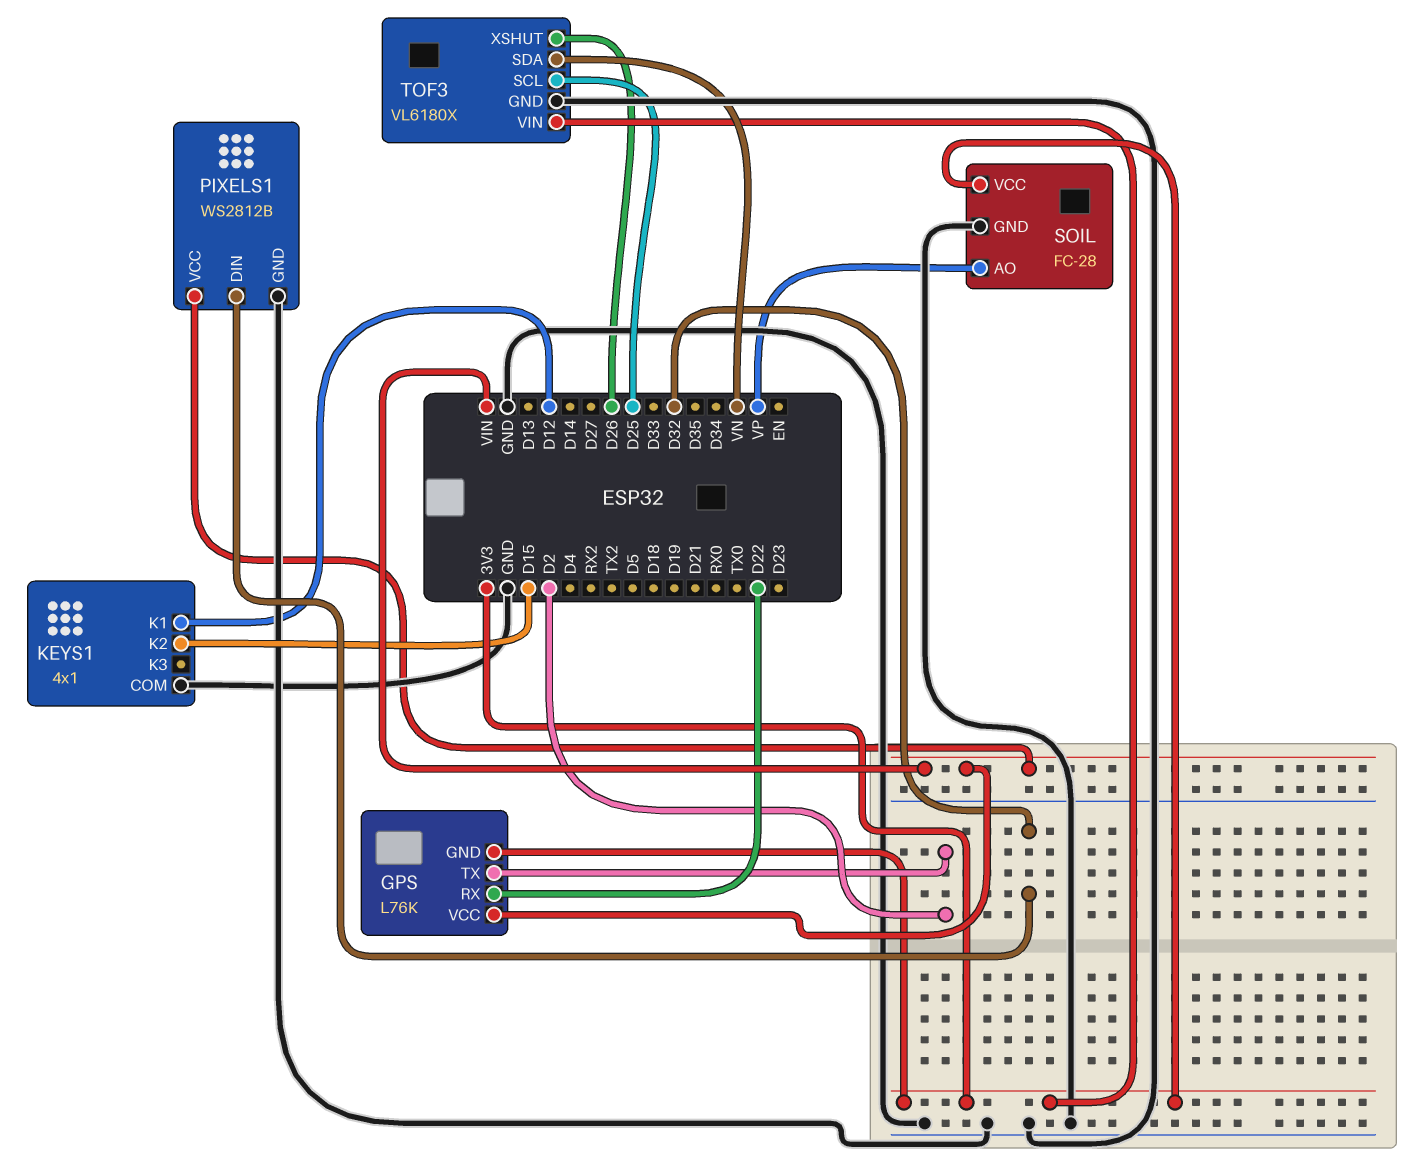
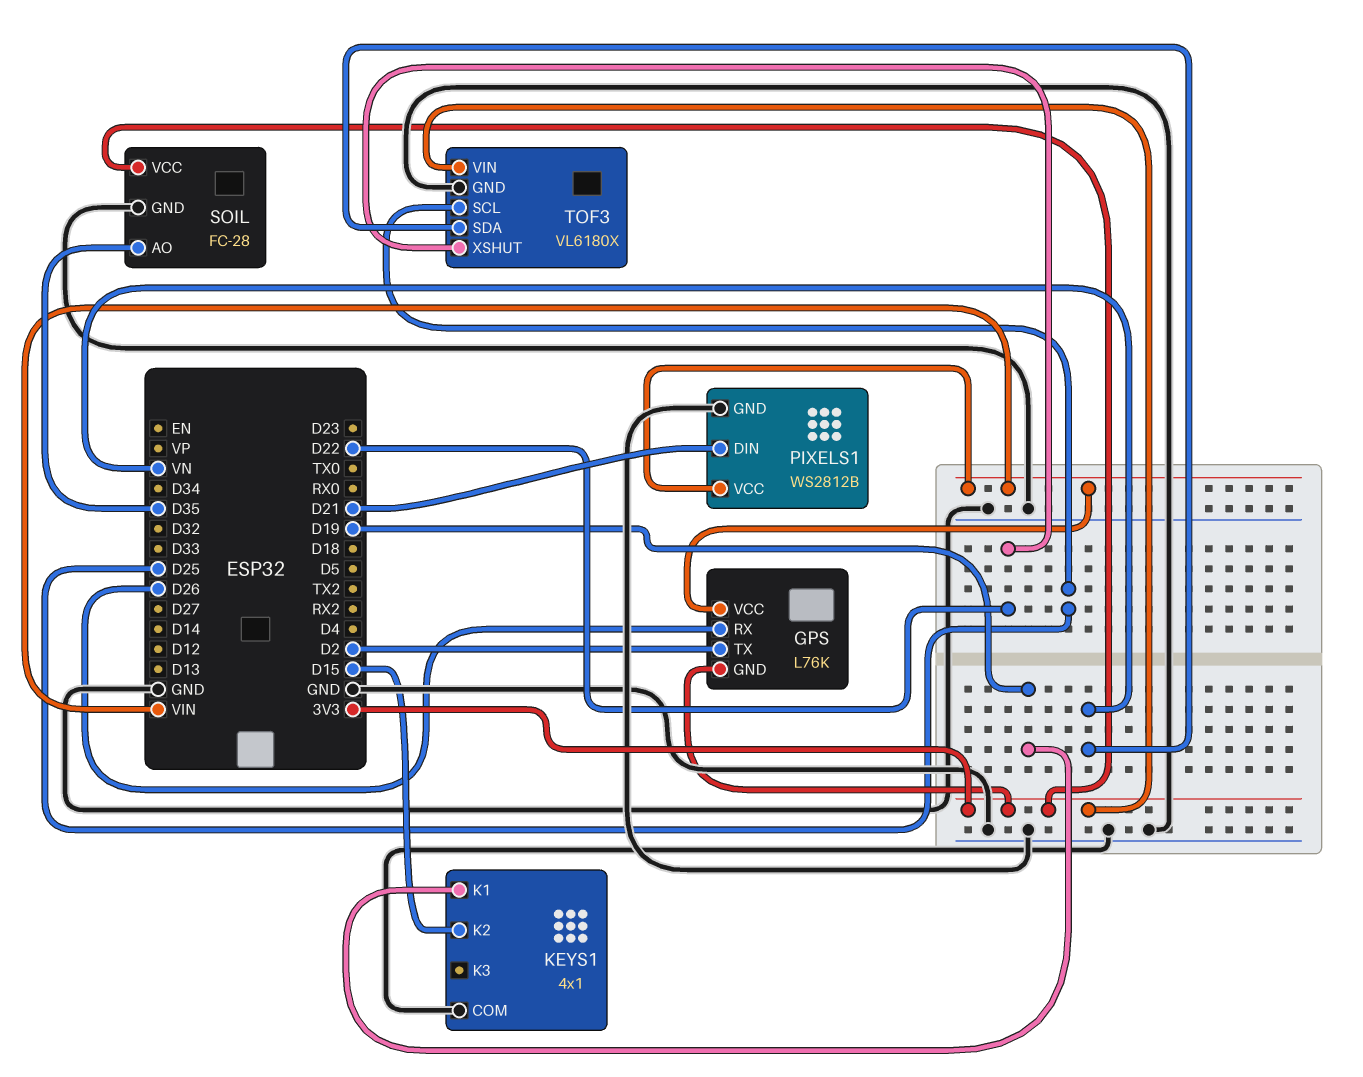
GPS pin RX: D22 -> D26
KEYS1 pin K1: D12 -> D19
PIXELS1 pin DIN: D32 -> D21
SOIL pin AO: VP -> D35
TOF3 pin XSHUT: D26 -> D22

